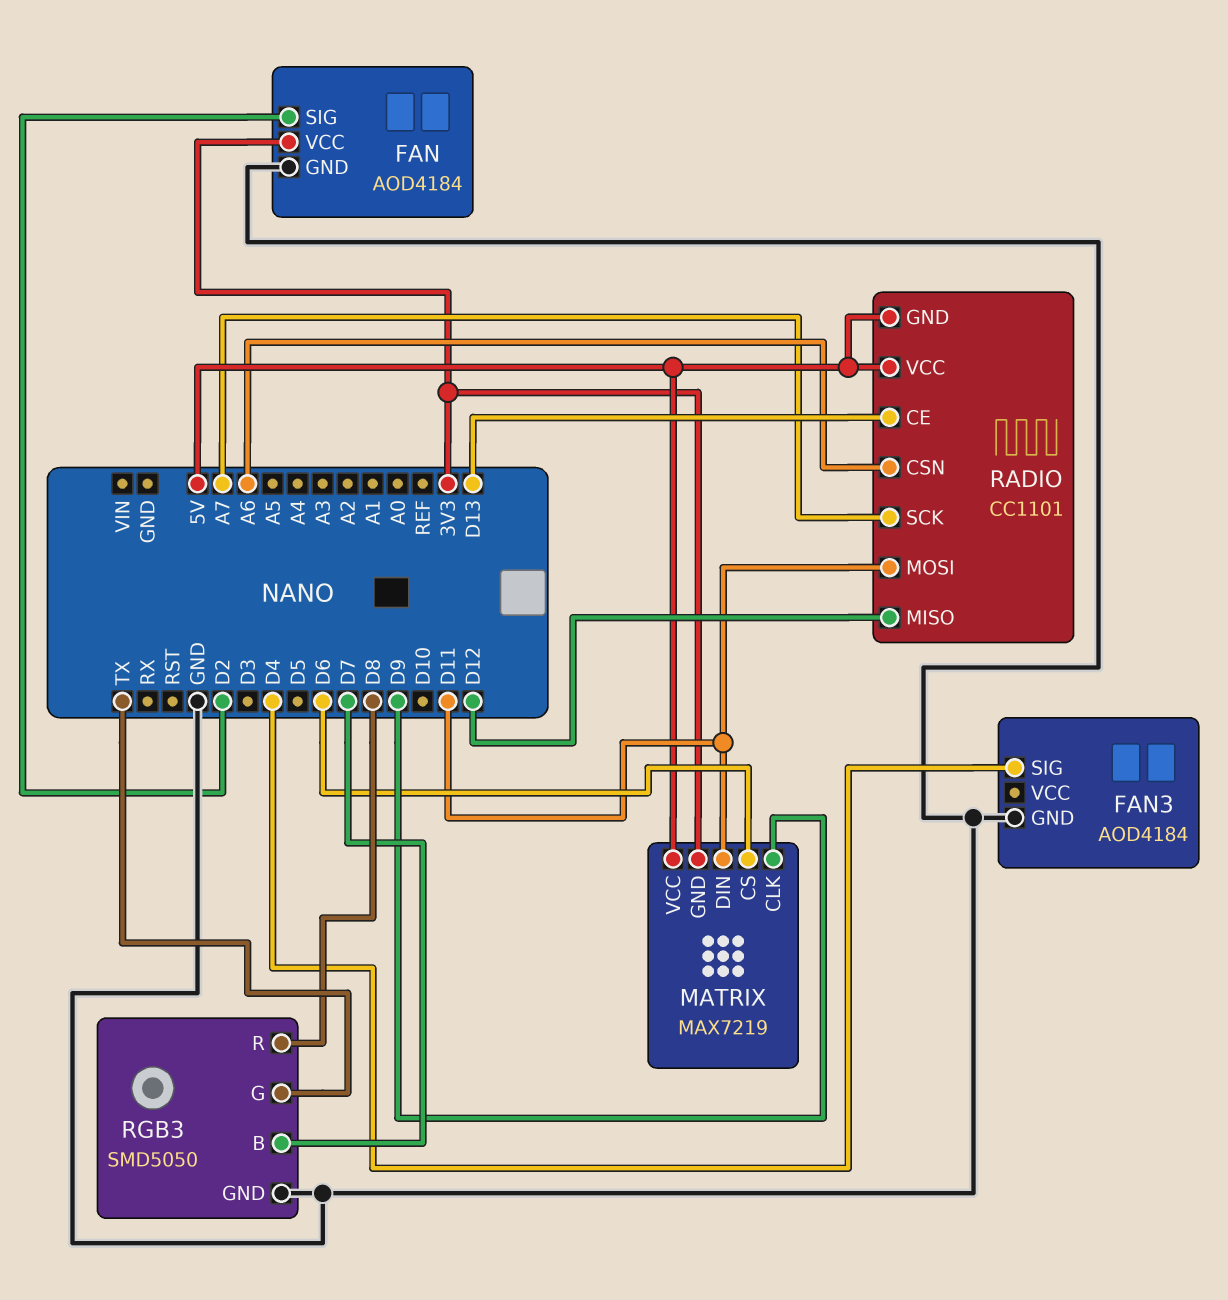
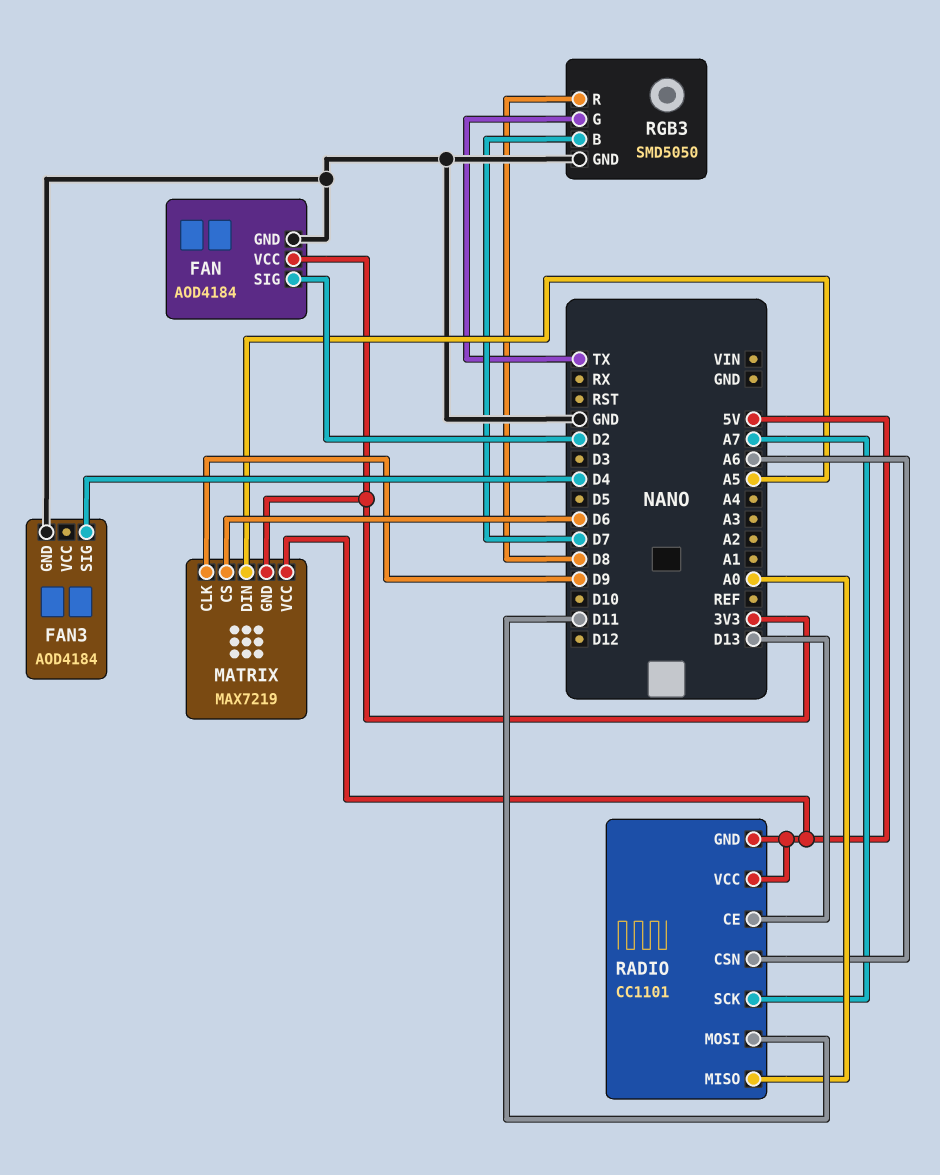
MATRIX pin DIN: D11 -> A5
RADIO pin MISO: D12 -> A0

